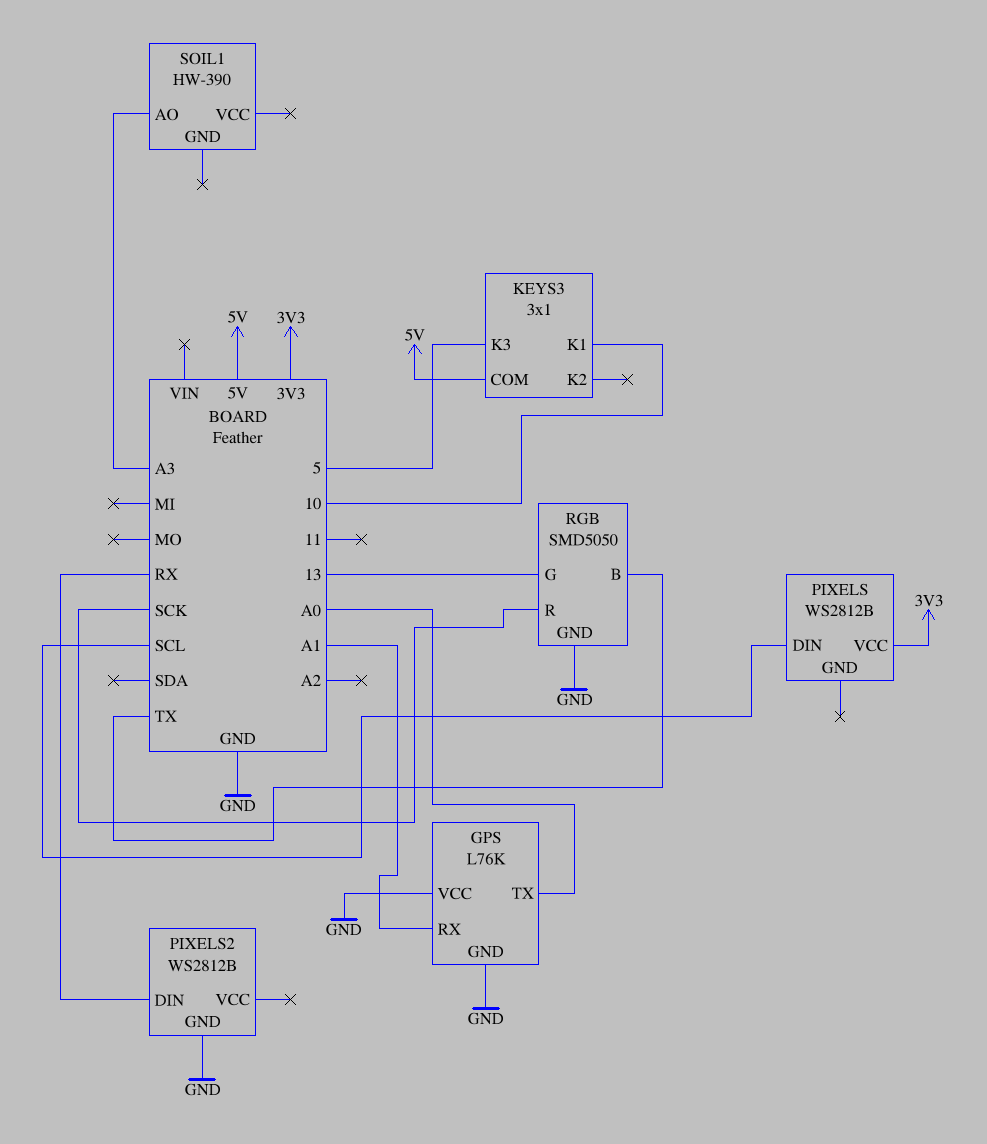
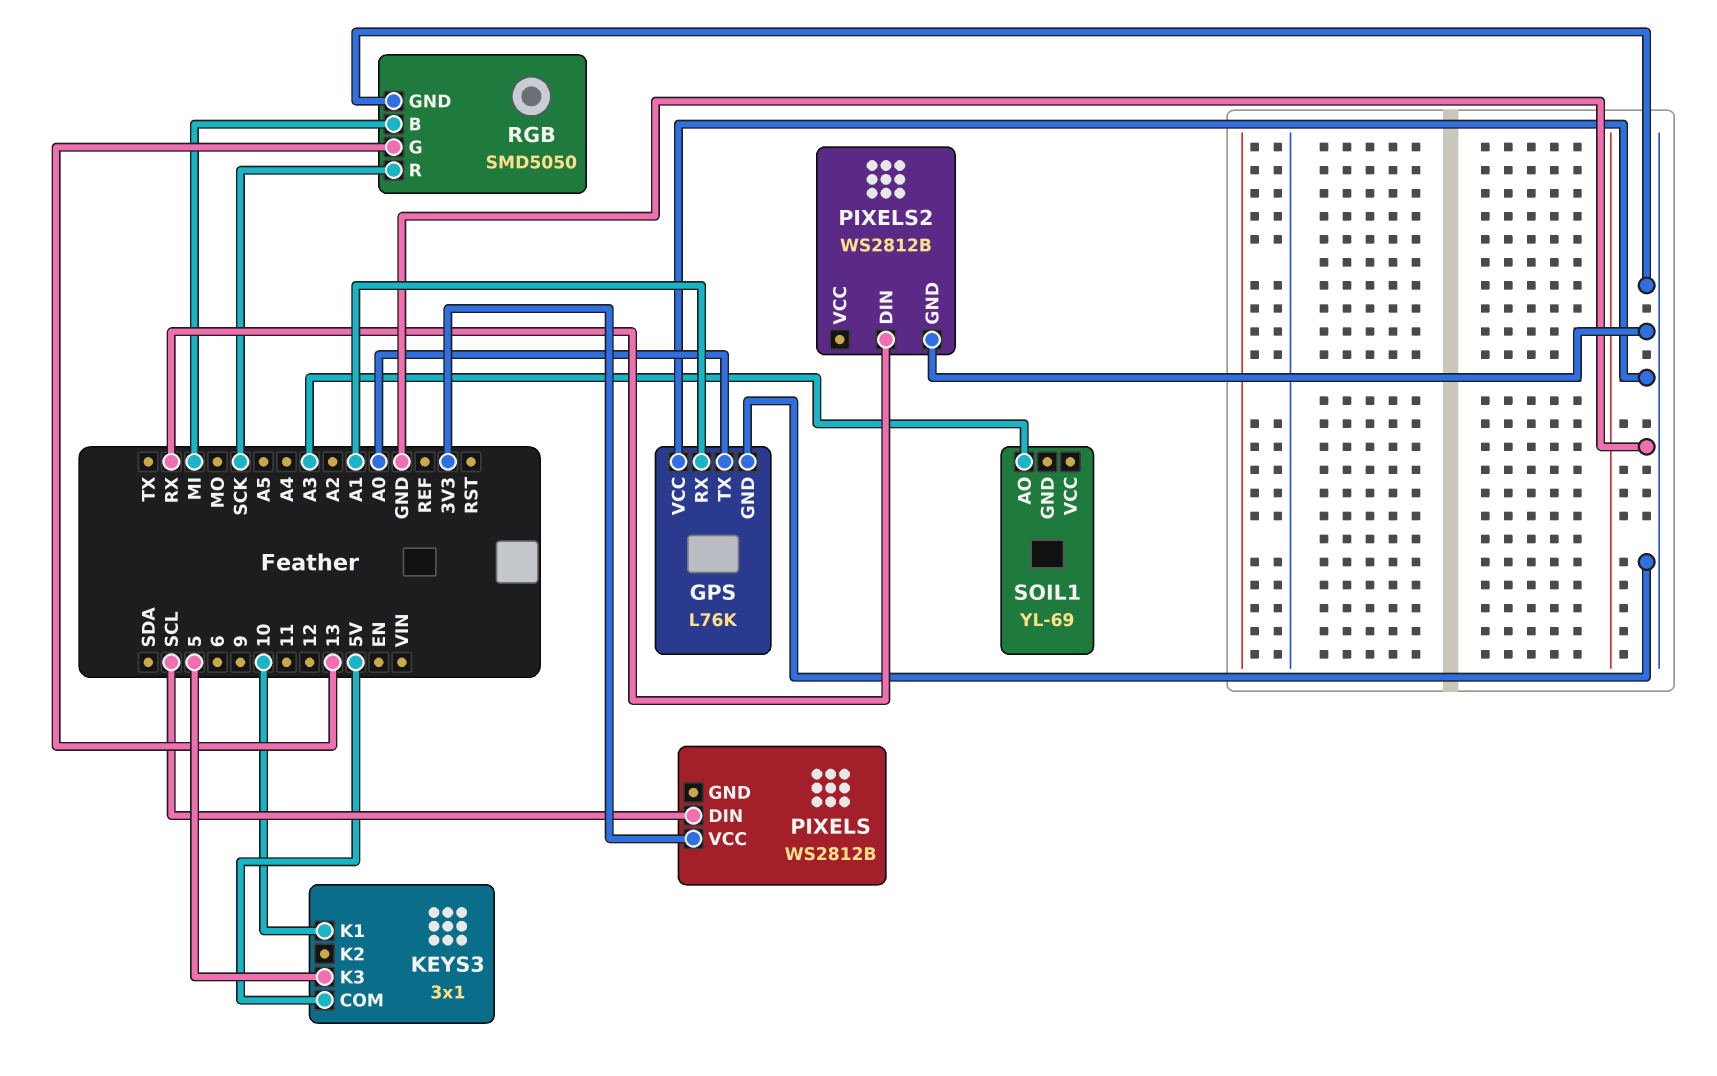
RGB pin B: TX -> MI
SOIL1: HW-390 -> YL-69

